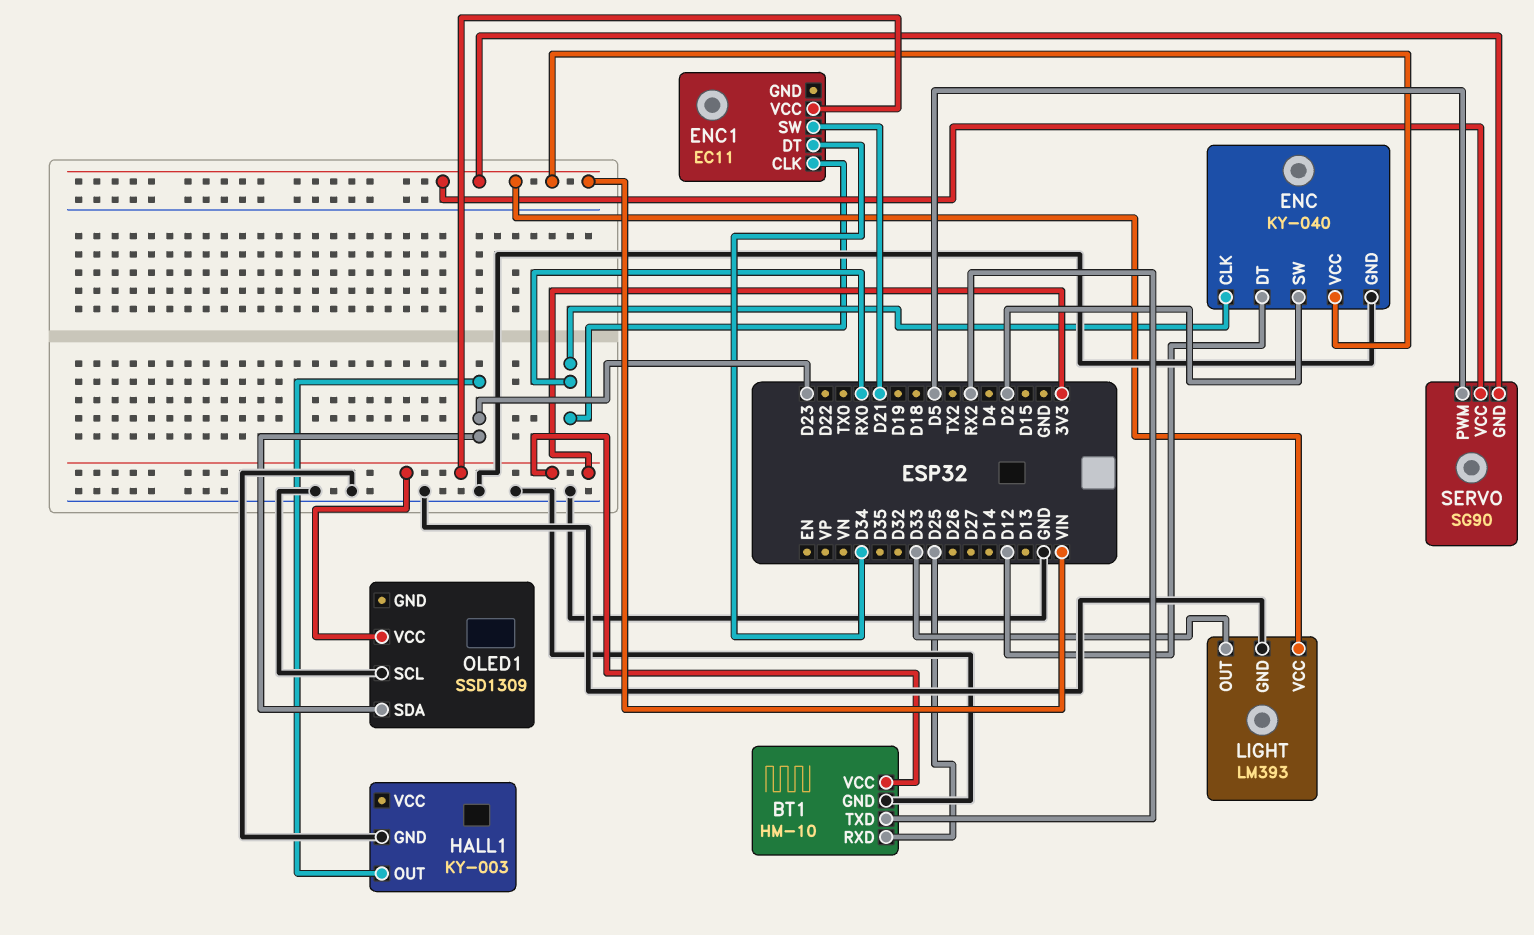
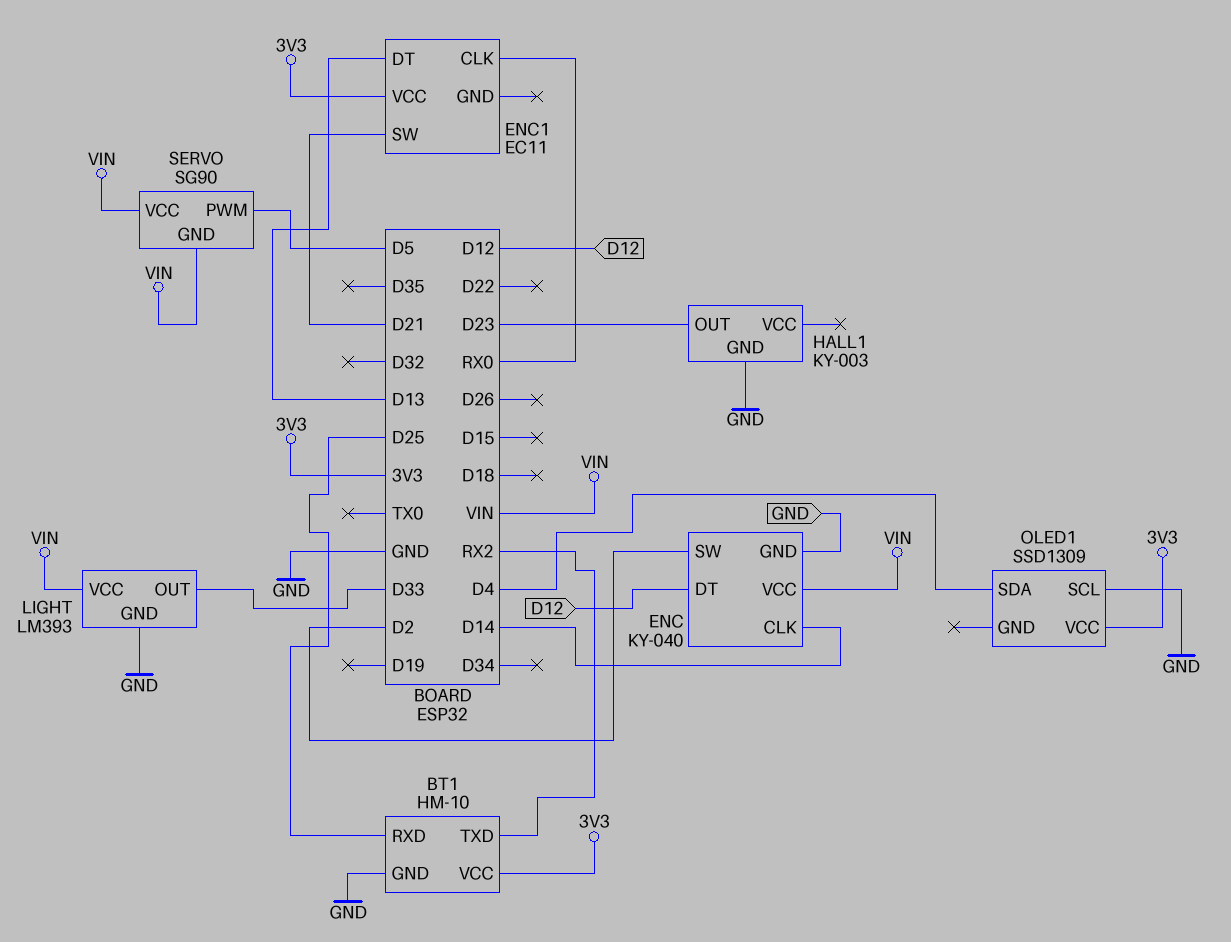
ENC pin CLK: RX0 -> D14
ENC1 pin DT: D34 -> D13
OLED1 pin SDA: D23 -> D4

